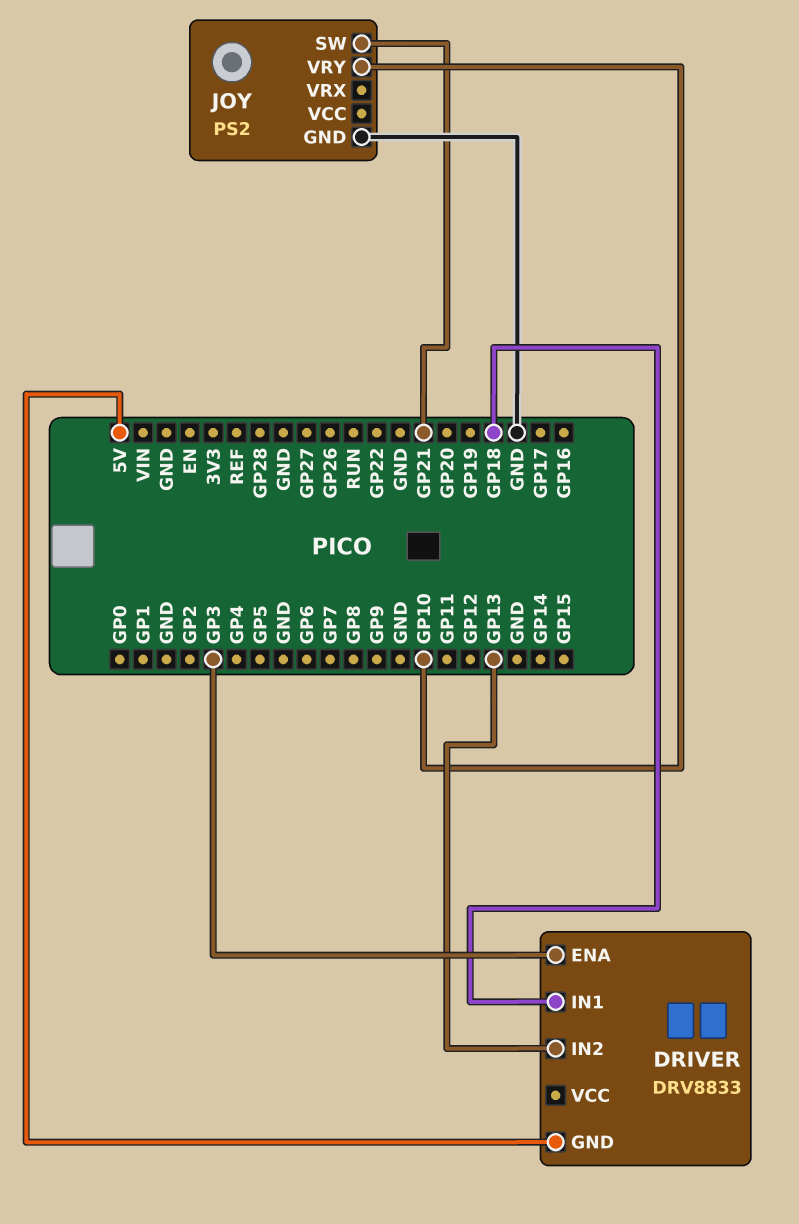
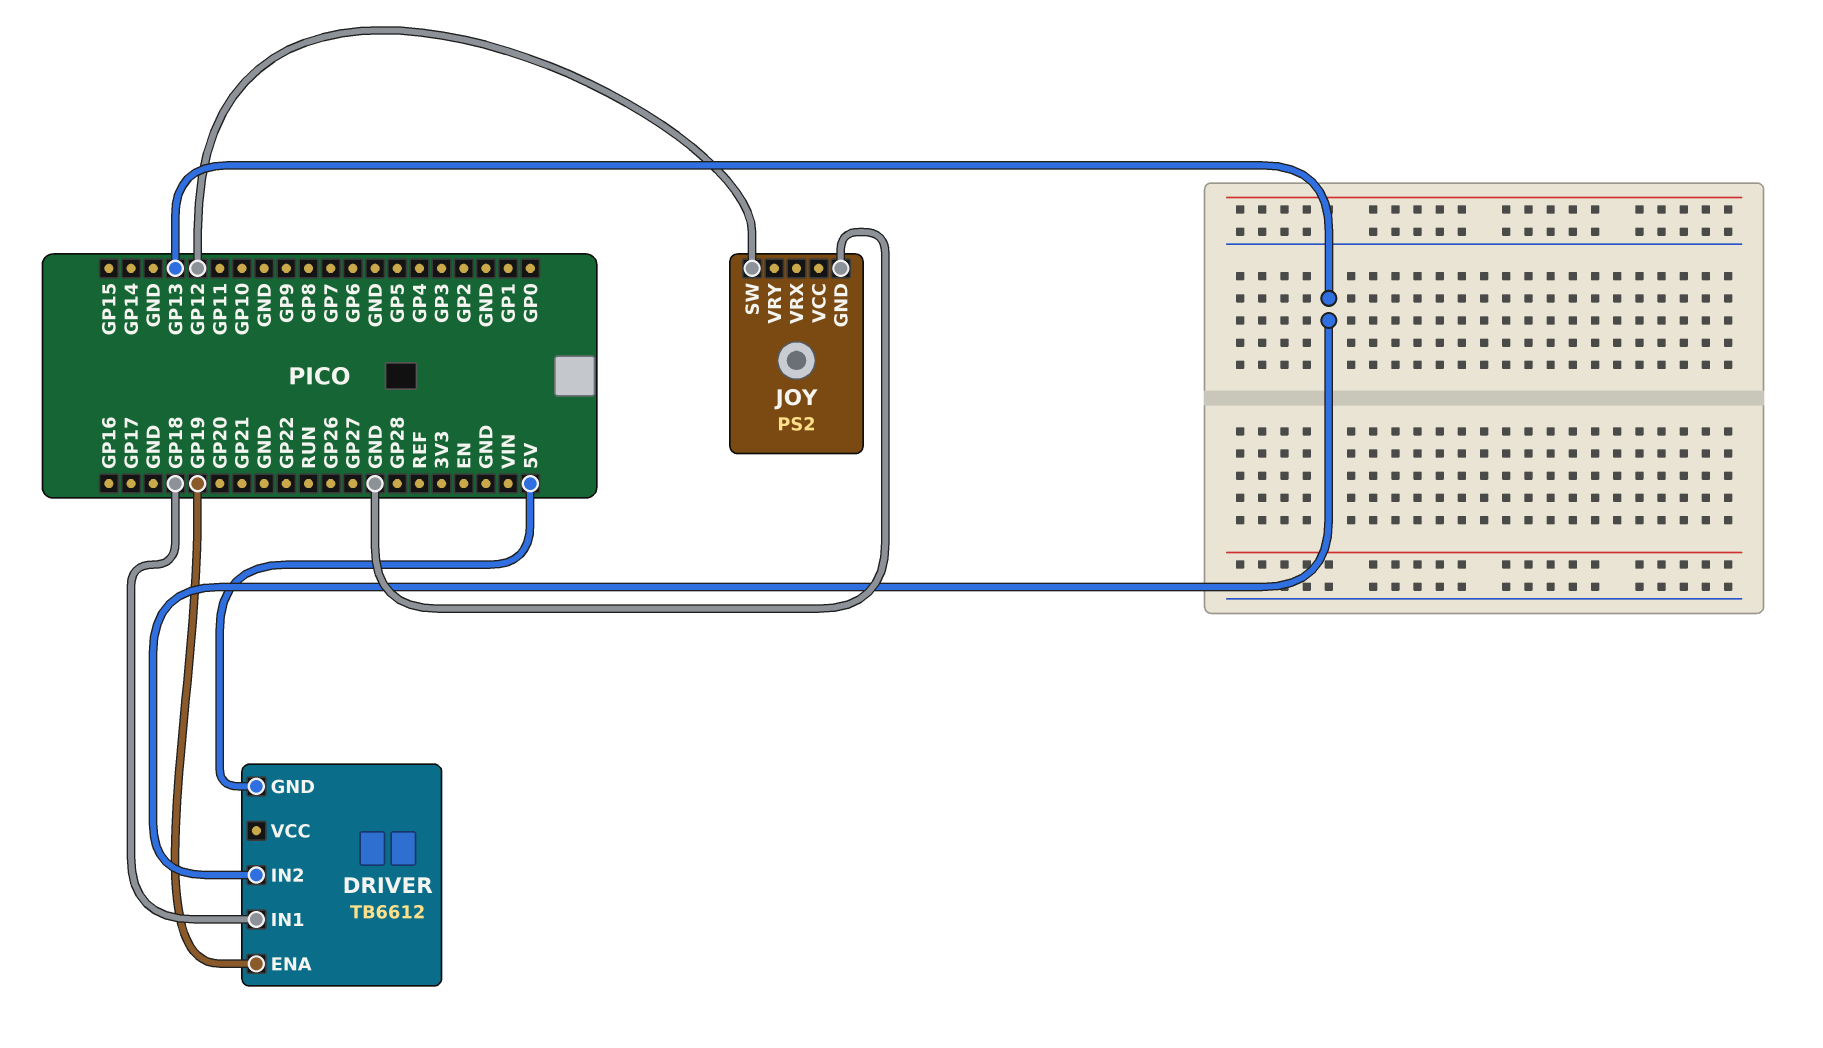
DRIVER: DRV8833 -> TB6612
DRIVER pin ENA: GP3 -> GP19
JOY pin SW: GP21 -> GP12
JOY pin VRY: GP10 -> none

